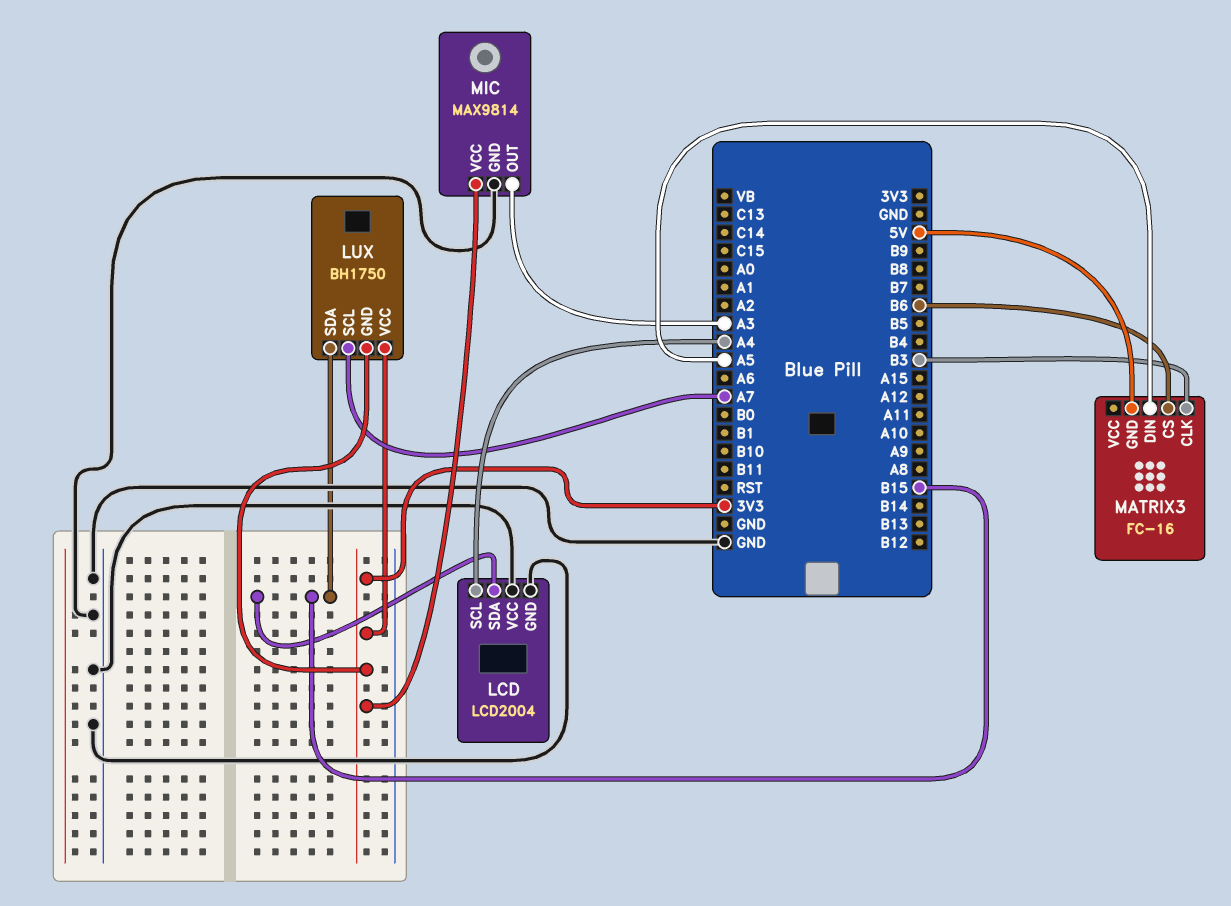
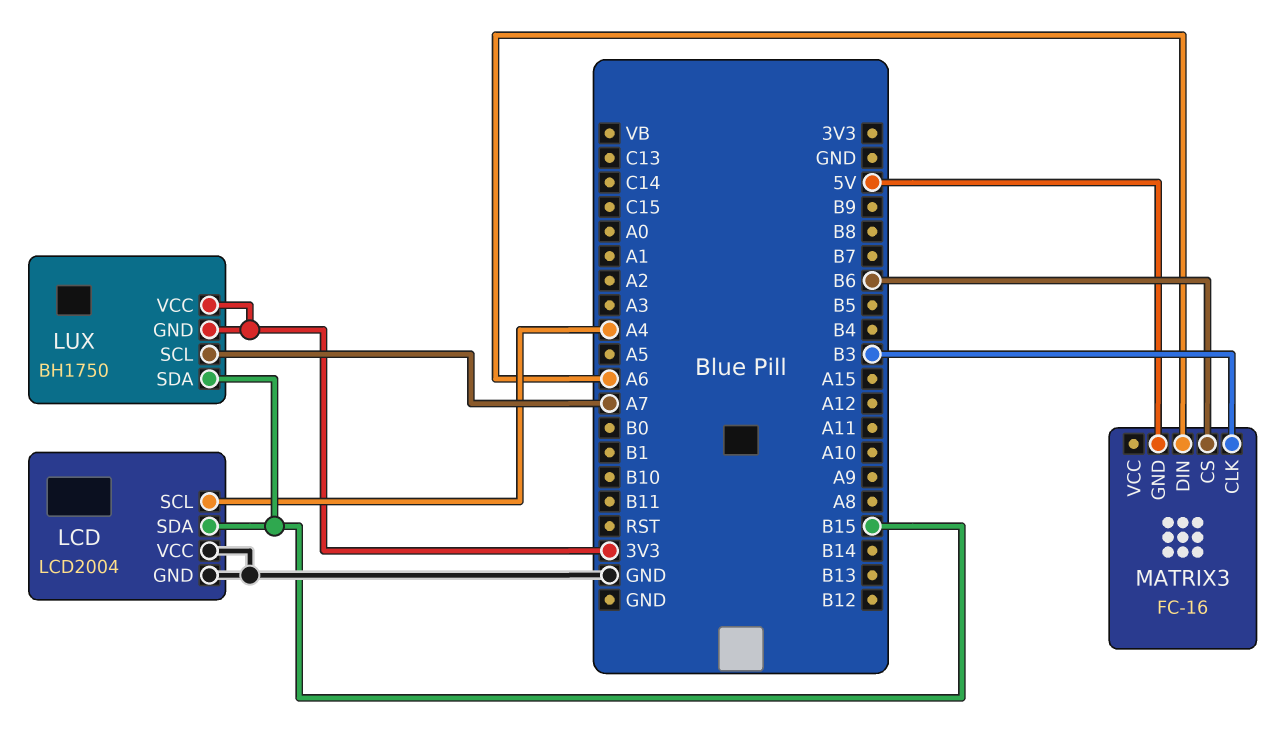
MATRIX3 pin DIN: A5 -> A6
MIC: MAX9814 -> none
MIC pin GND: GND -> none
MIC pin OUT: A3 -> none
MIC pin VCC: 3V3 -> none

